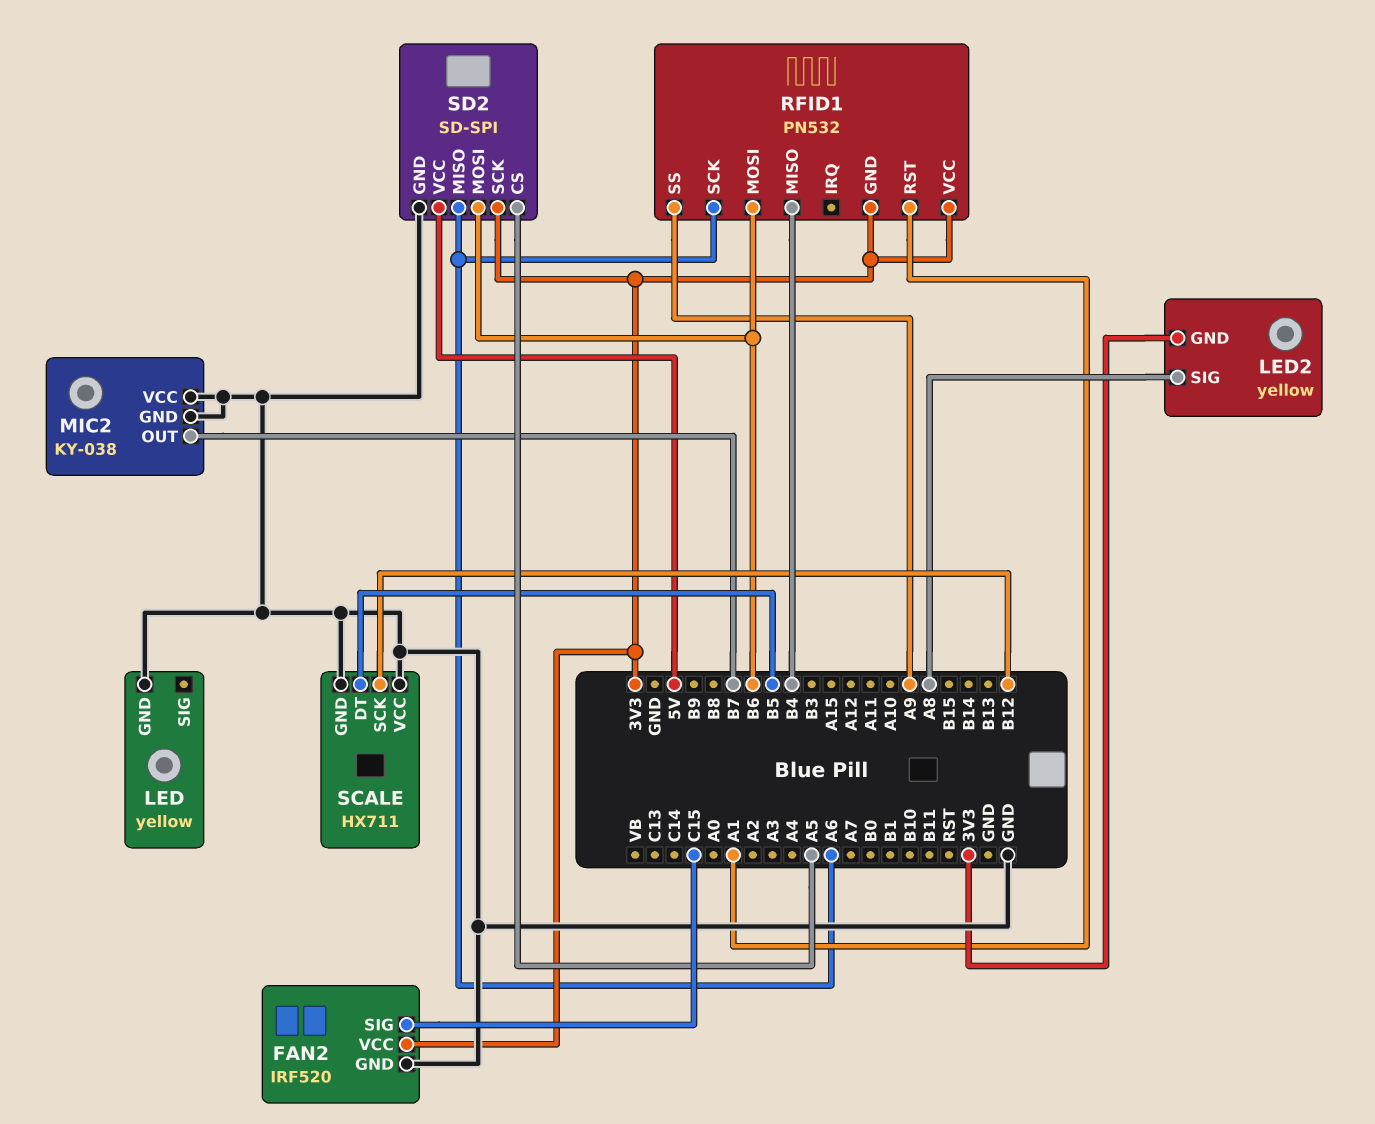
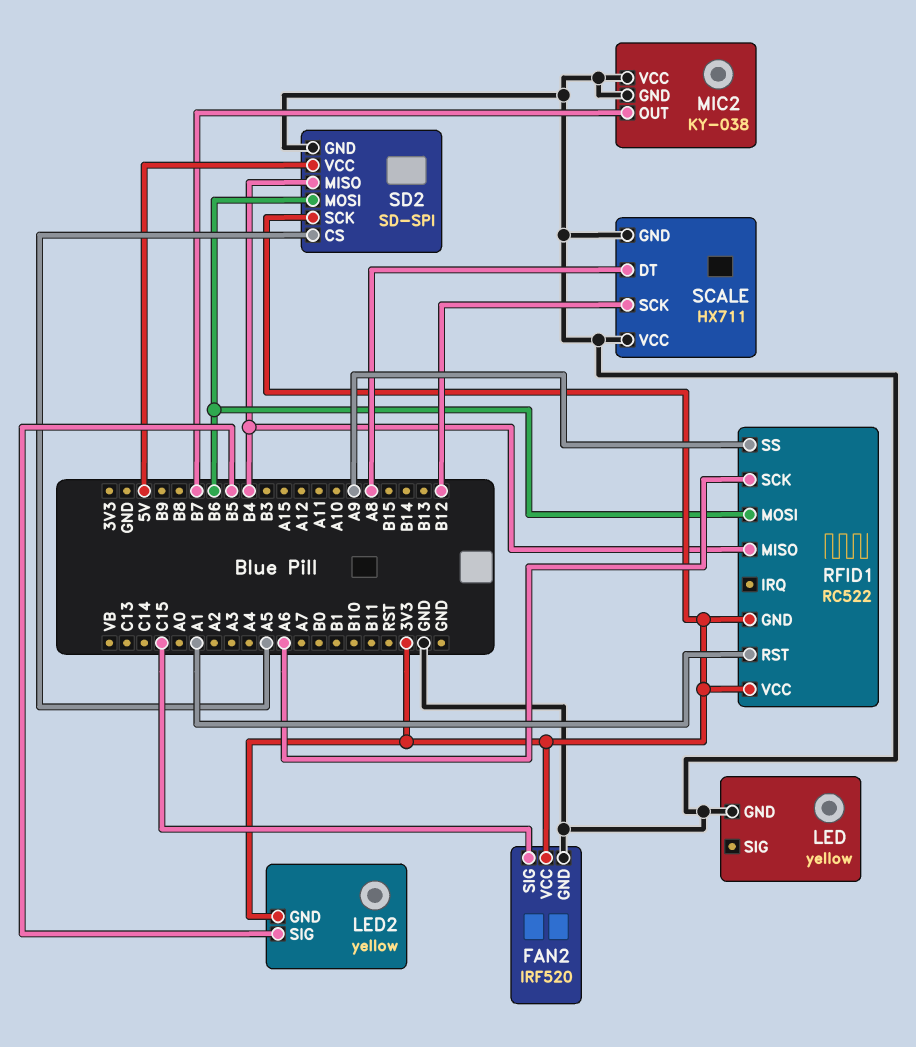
LED2 pin SIG: A8 -> B5
RFID1: PN532 -> RC522
SCALE pin DT: B5 -> A8
SD2 pin MISO: A6 -> B4

